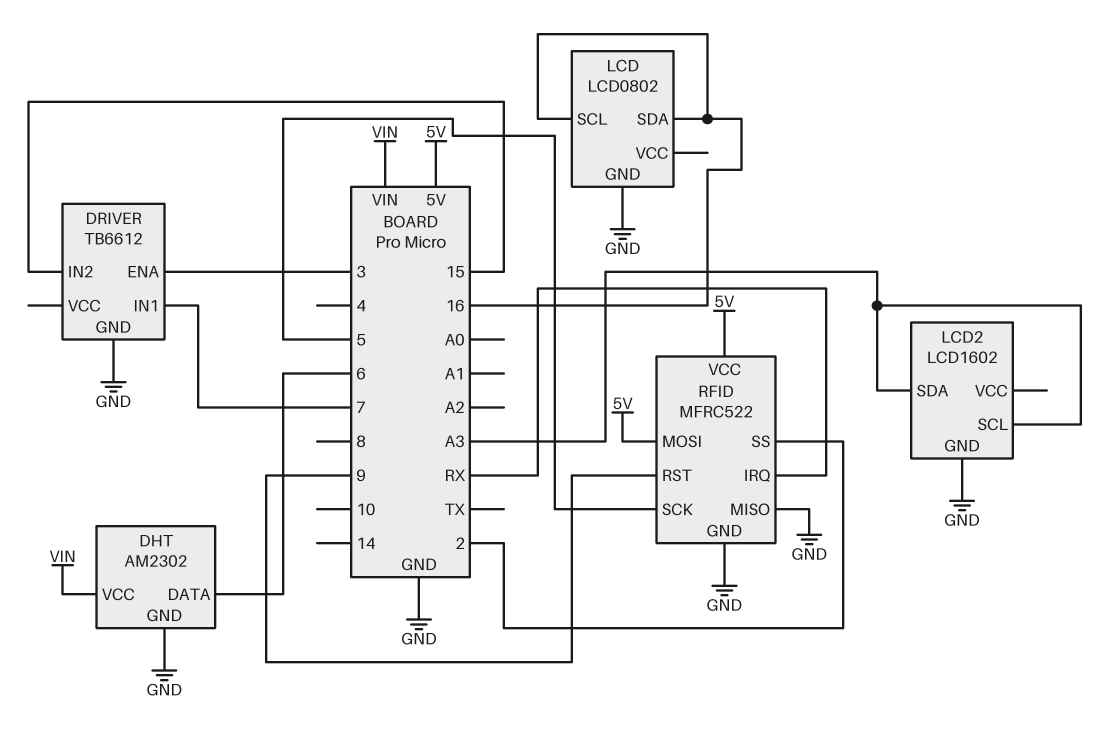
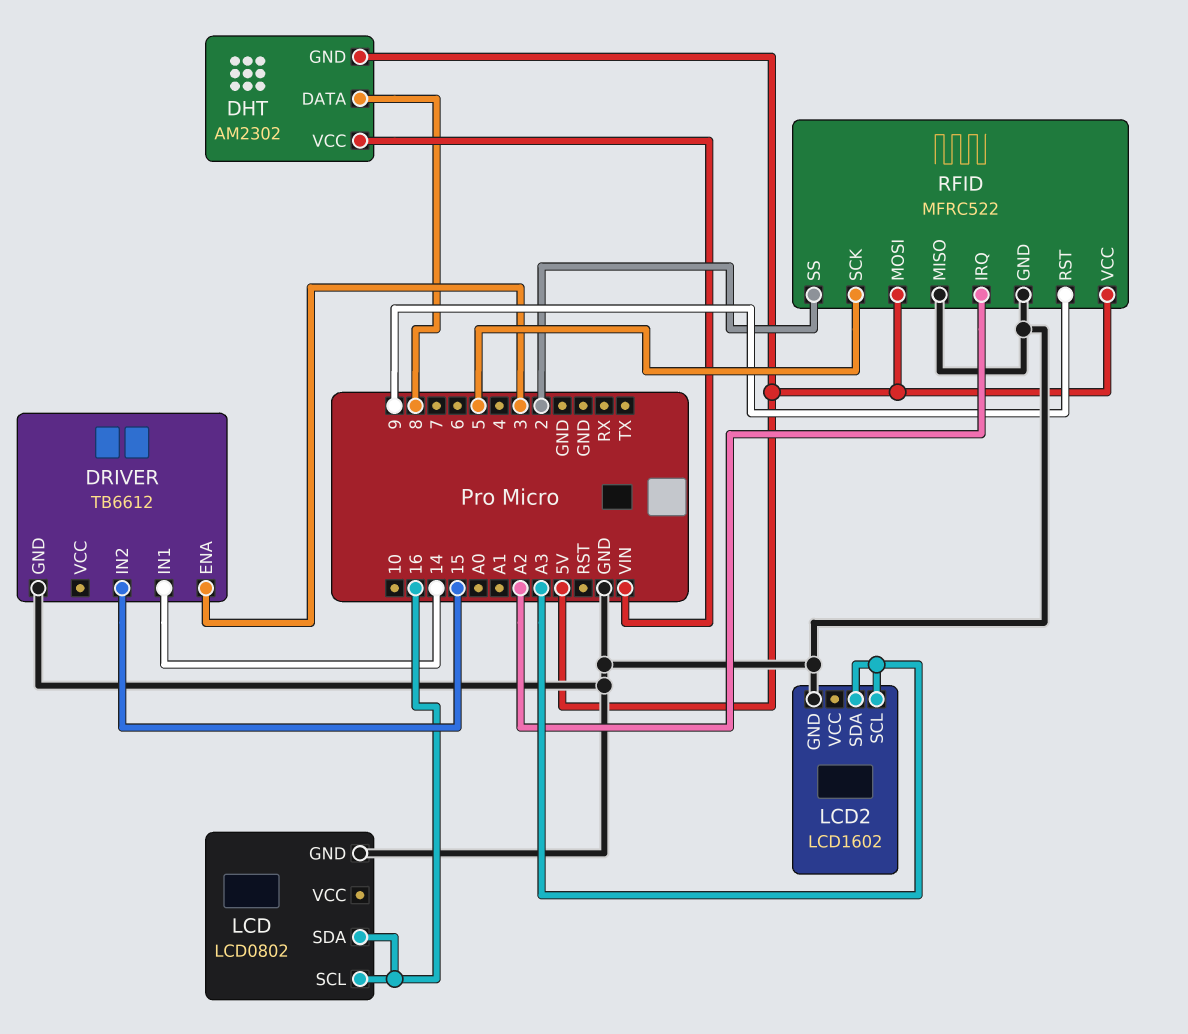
DHT pin DATA: 6 -> 8
DHT pin GND: GND -> 5V
DRIVER pin IN1: 7 -> 14
RFID pin IRQ: RX -> A2

